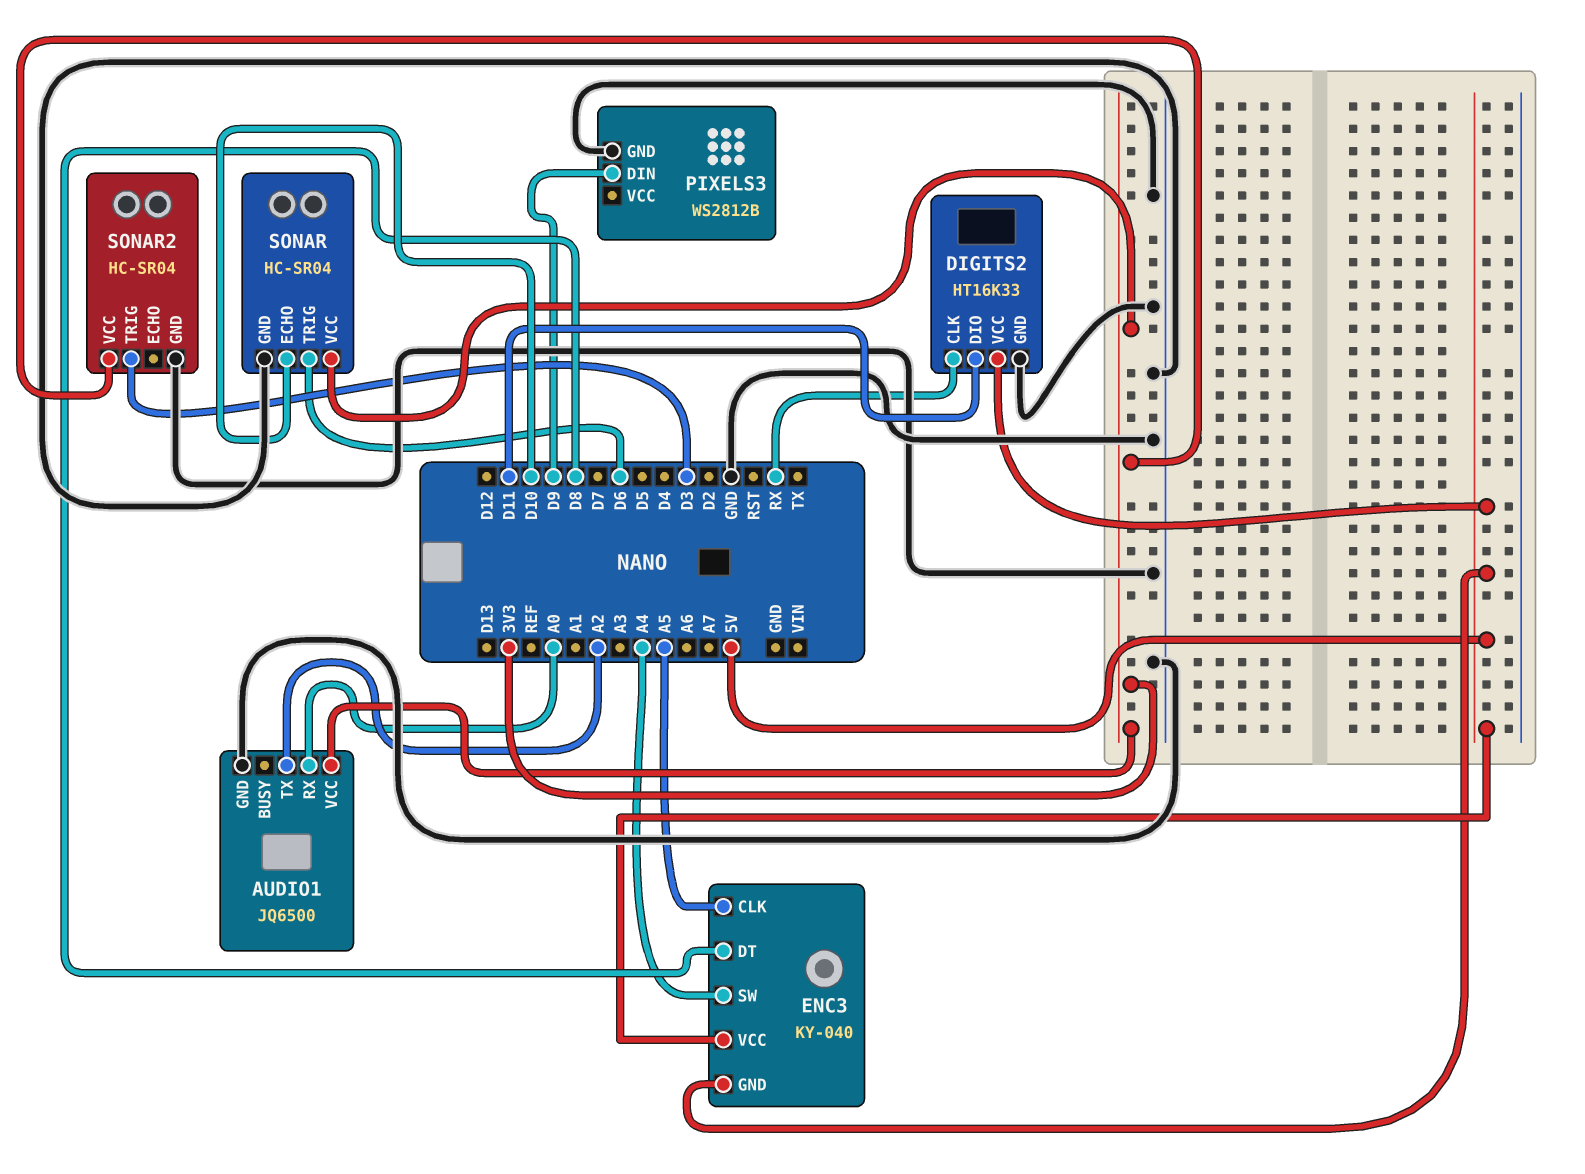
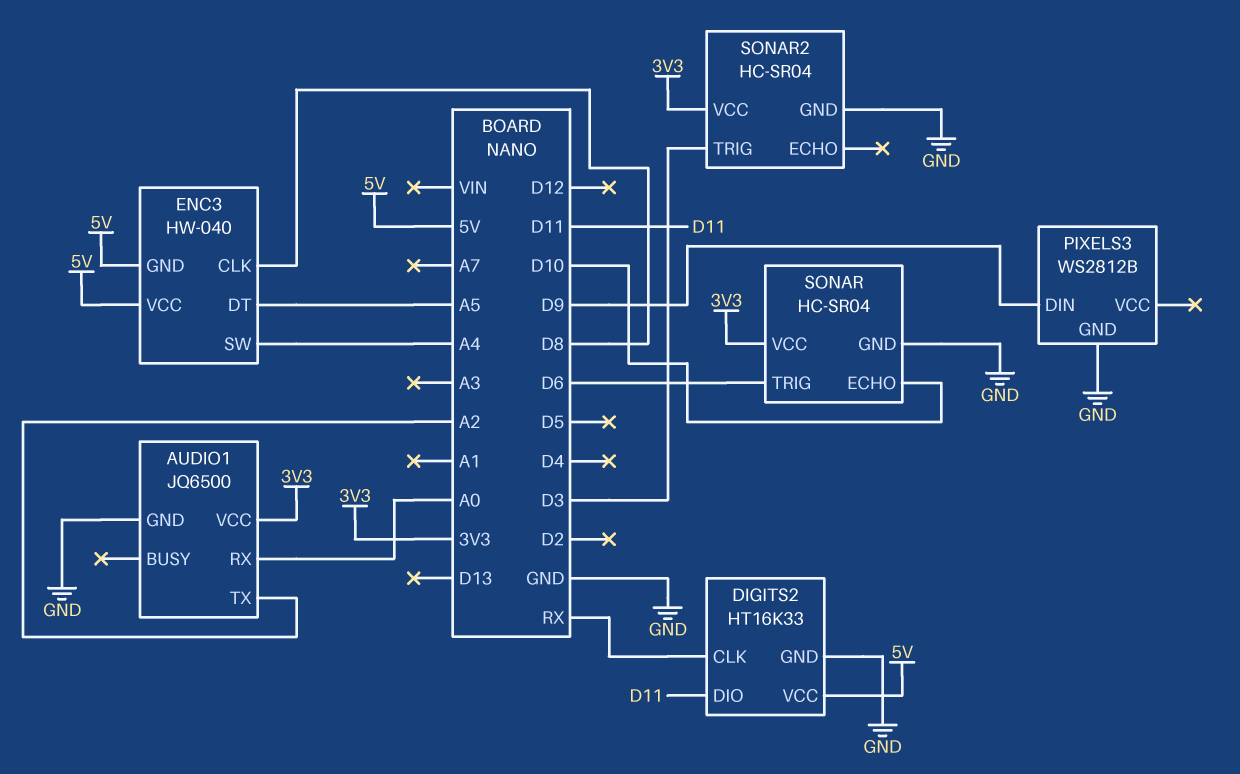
ENC3: KY-040 -> HW-040
ENC3 pin CLK: A5 -> D8
ENC3 pin DT: D8 -> A5

